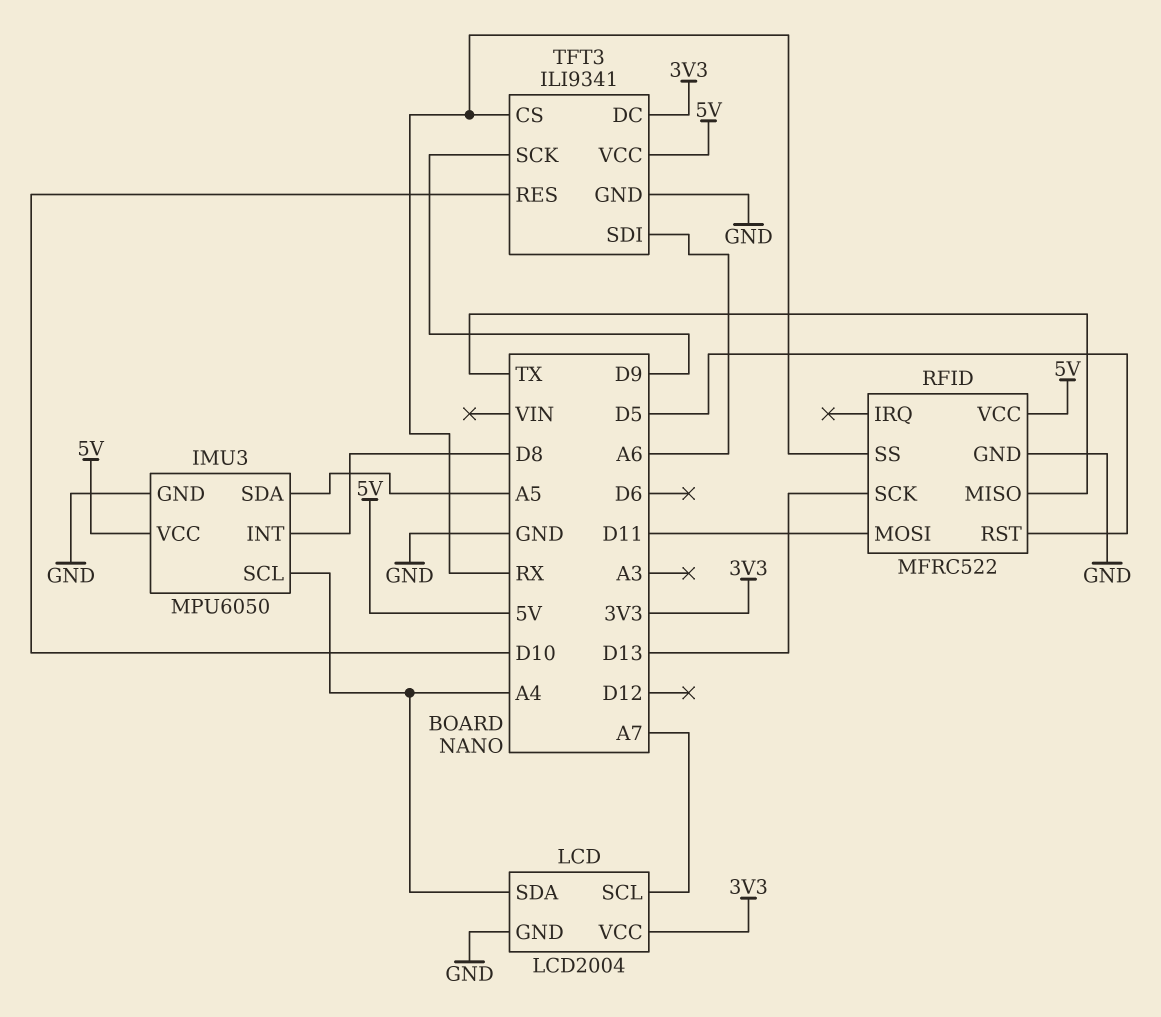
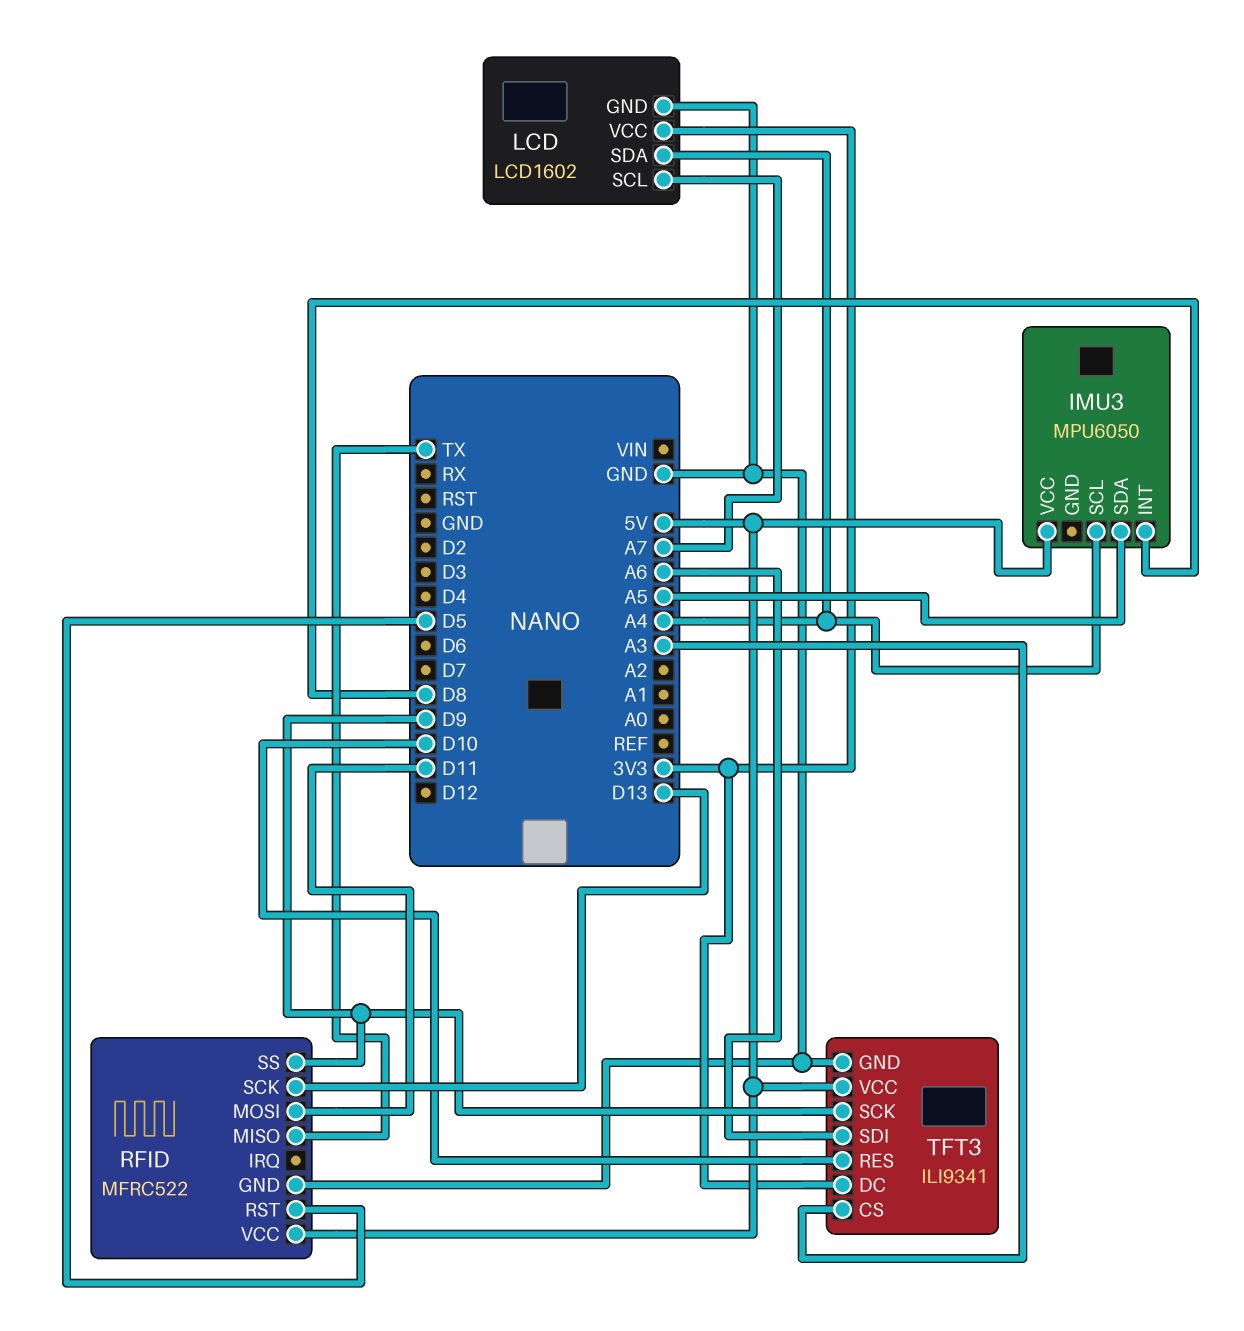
IMU3 pin GND: GND -> none
LCD: LCD2004 -> LCD1602
RFID pin SS: RX -> D9
TFT3 pin CS: RX -> A3

